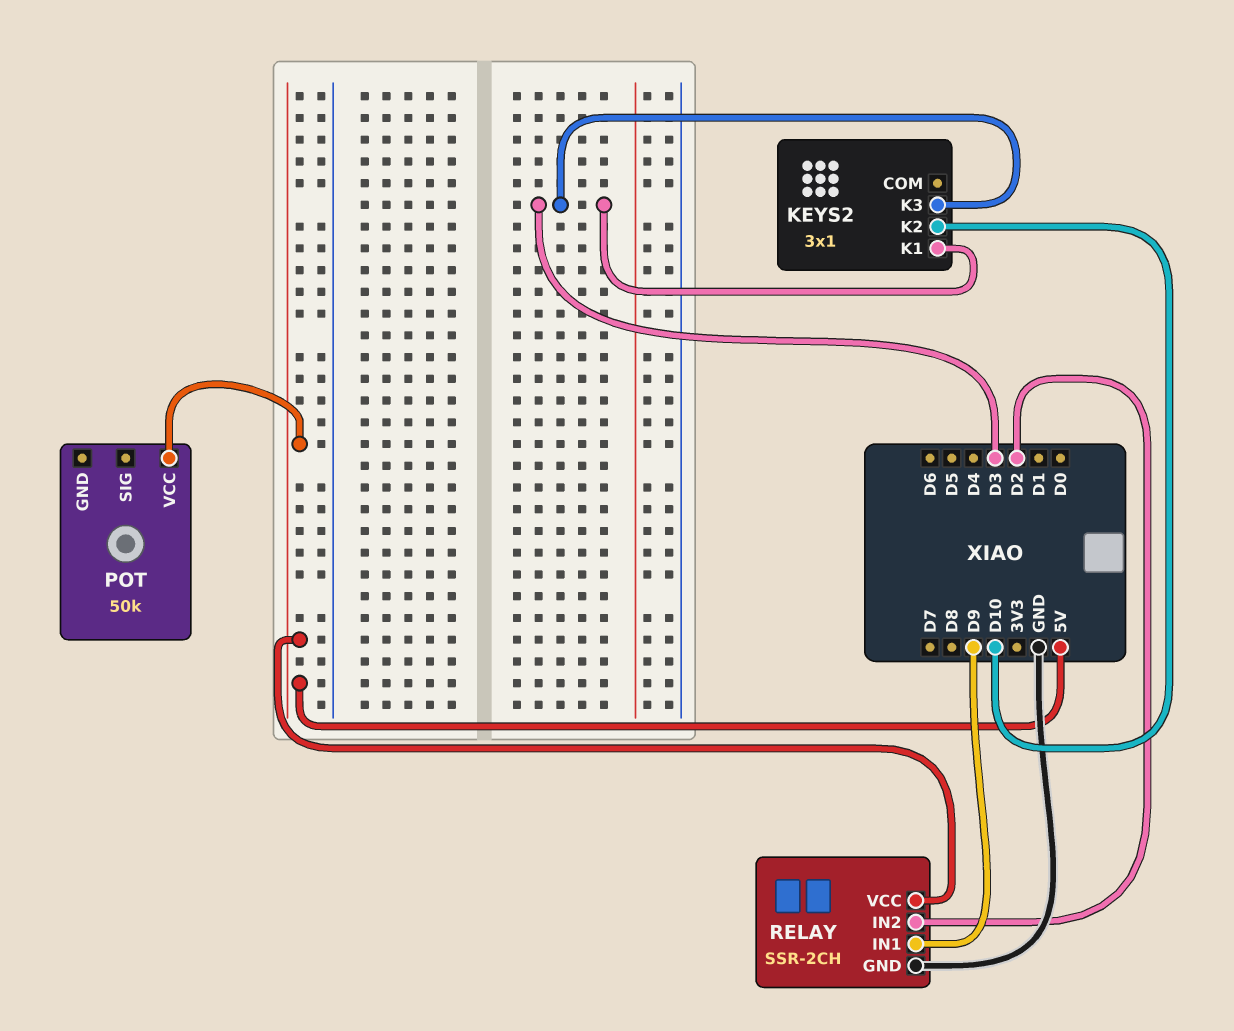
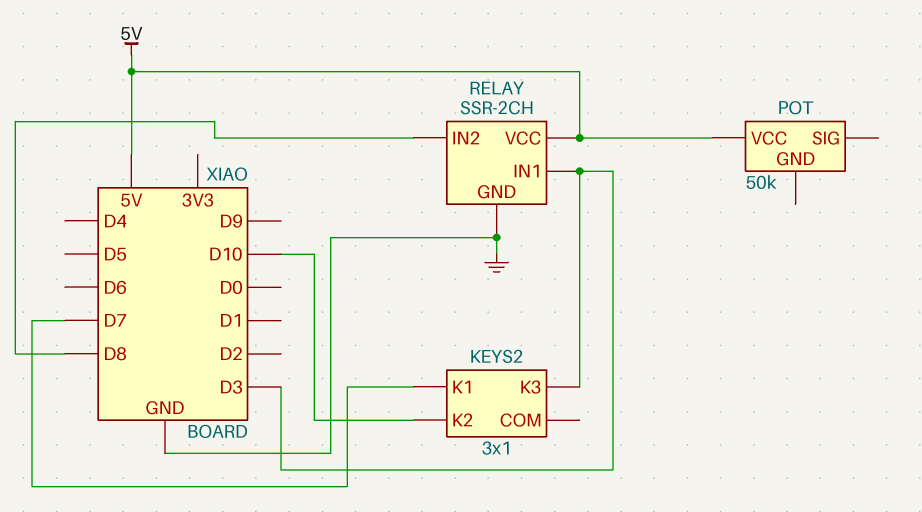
KEYS2 pin K1: D3 -> D7
RELAY pin IN1: D9 -> D3
RELAY pin IN2: D2 -> D8

